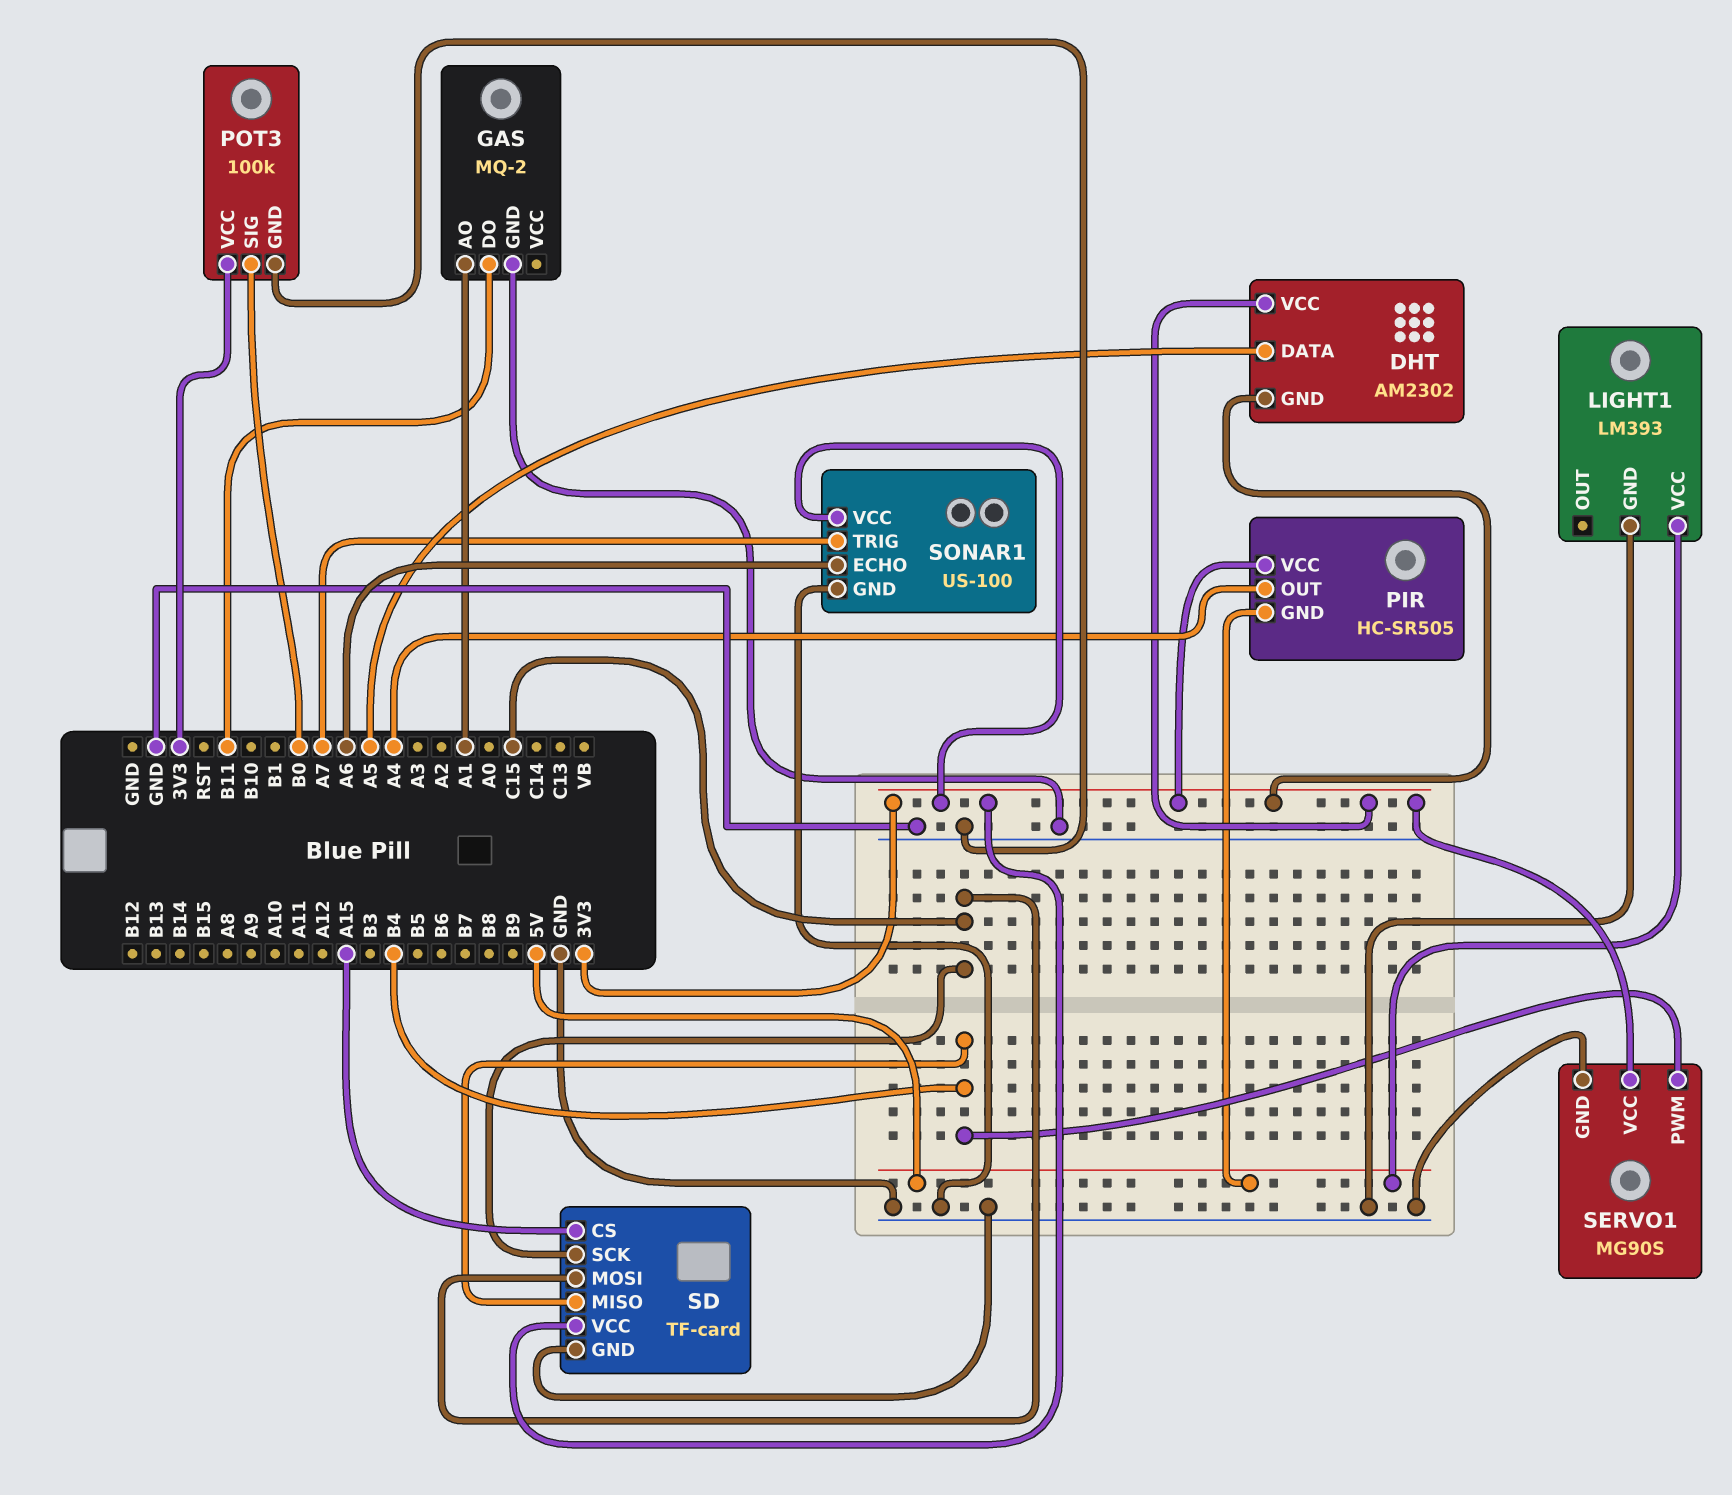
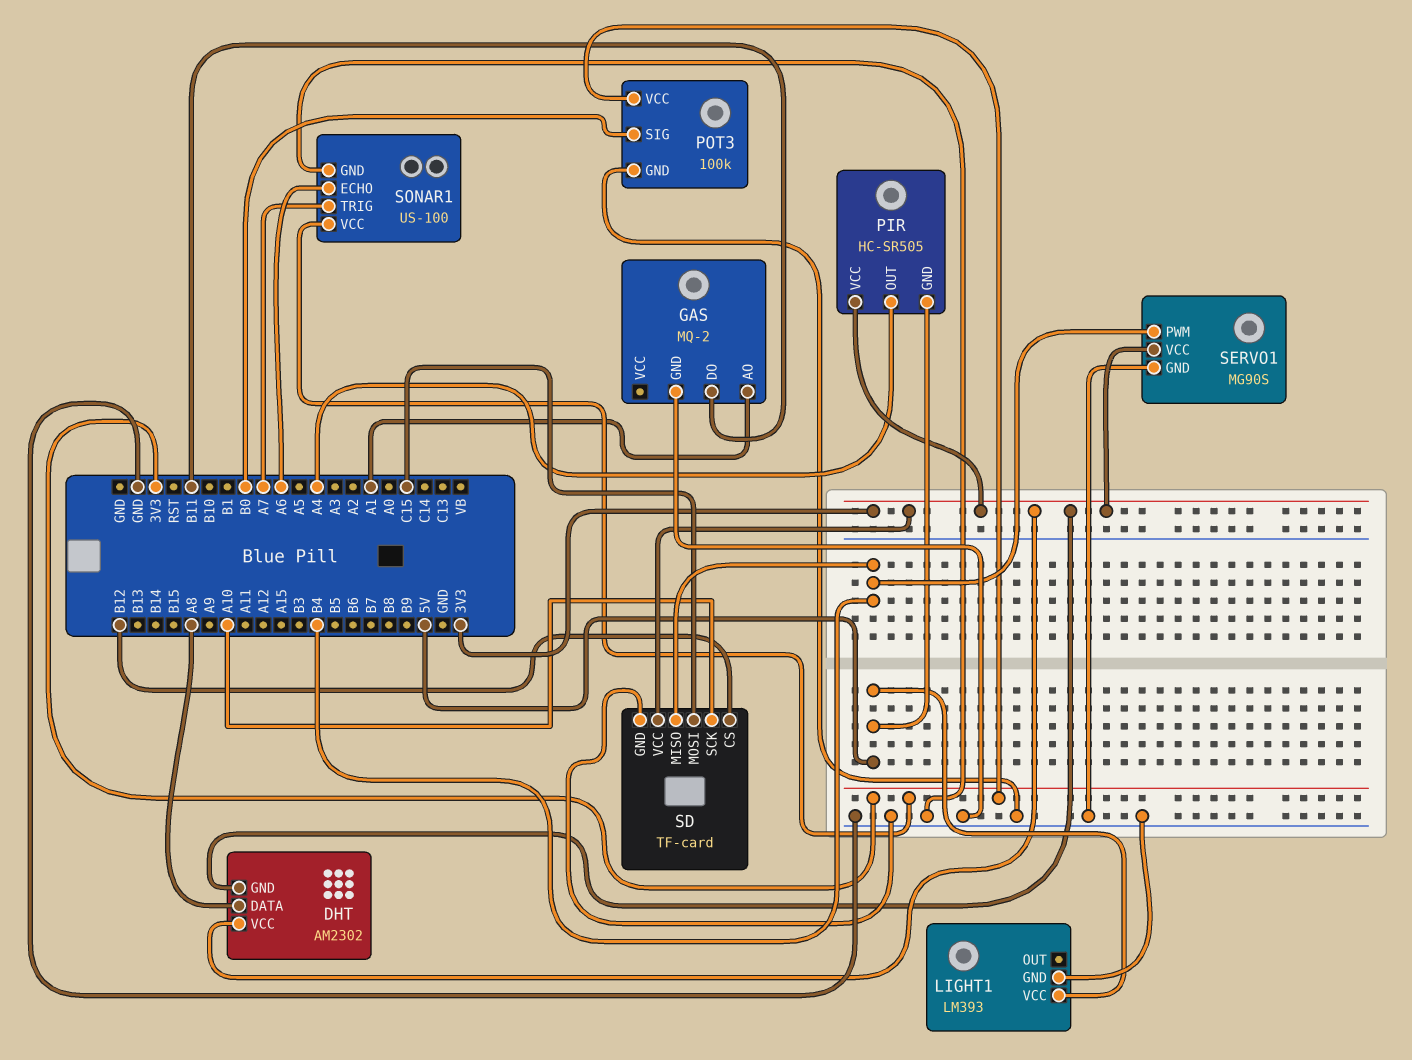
DHT pin DATA: A5 -> A8
SD pin CS: A15 -> B12
SD pin SCK: C15 -> A10

